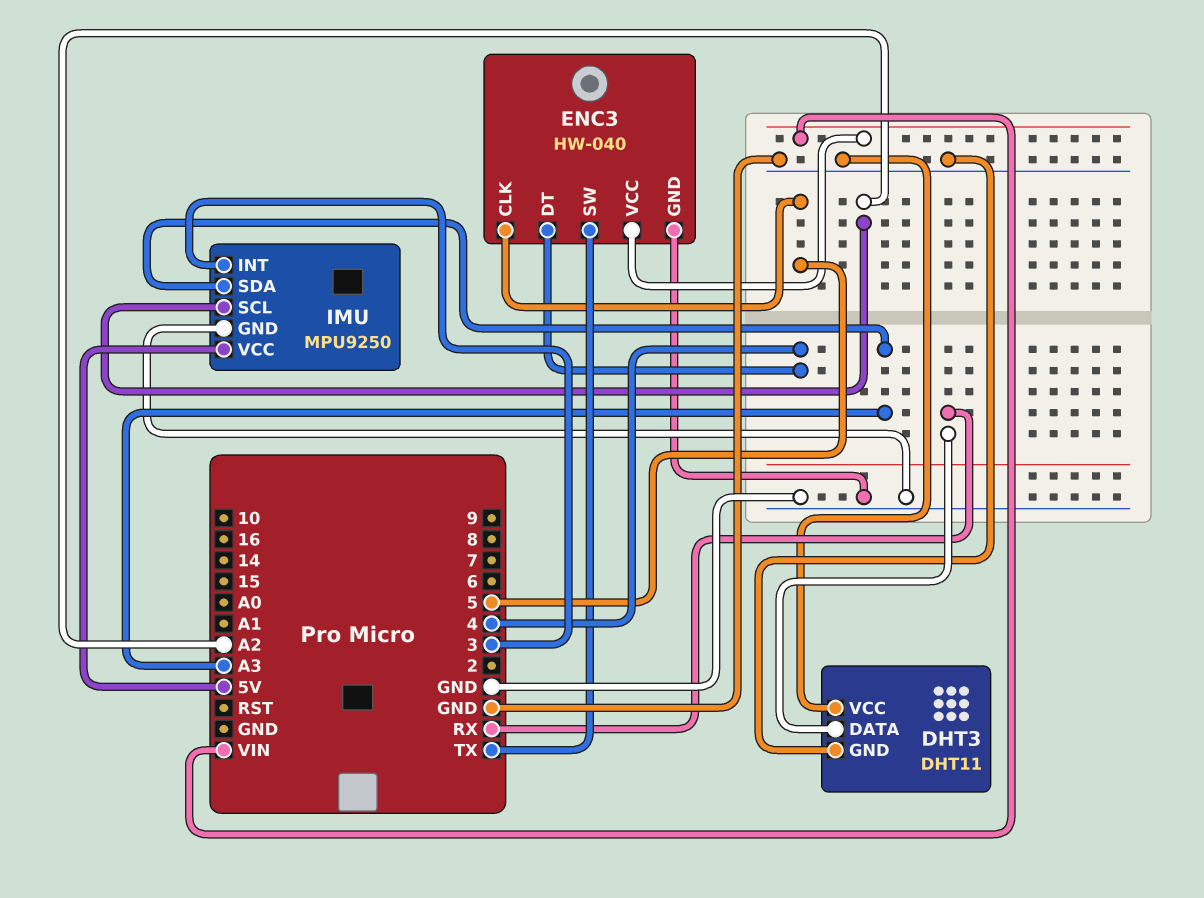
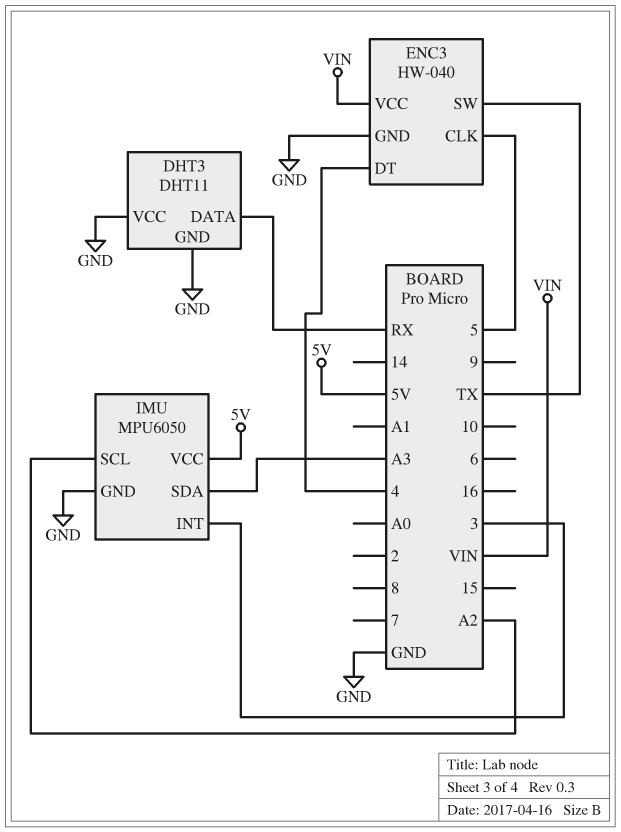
IMU: MPU9250 -> MPU6050

